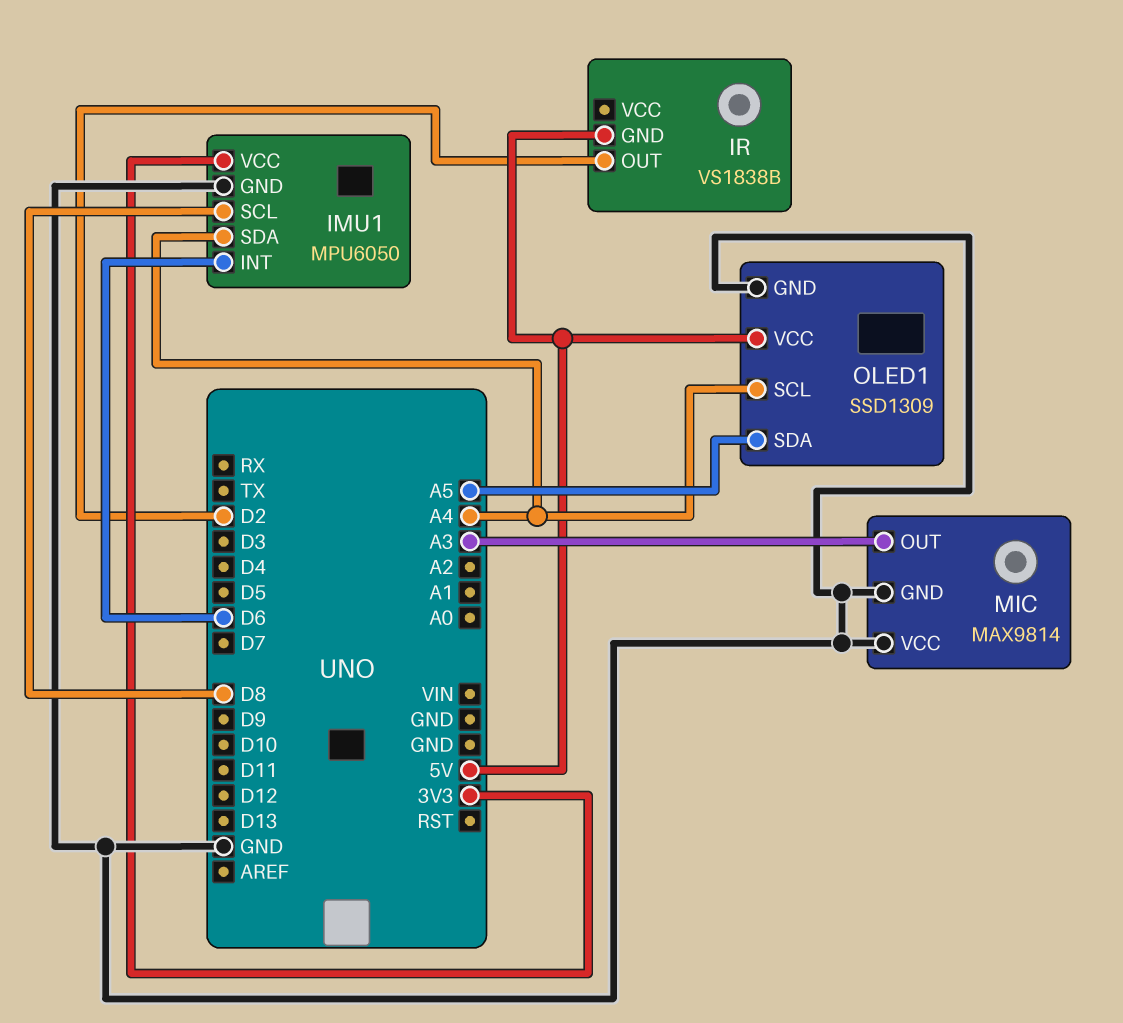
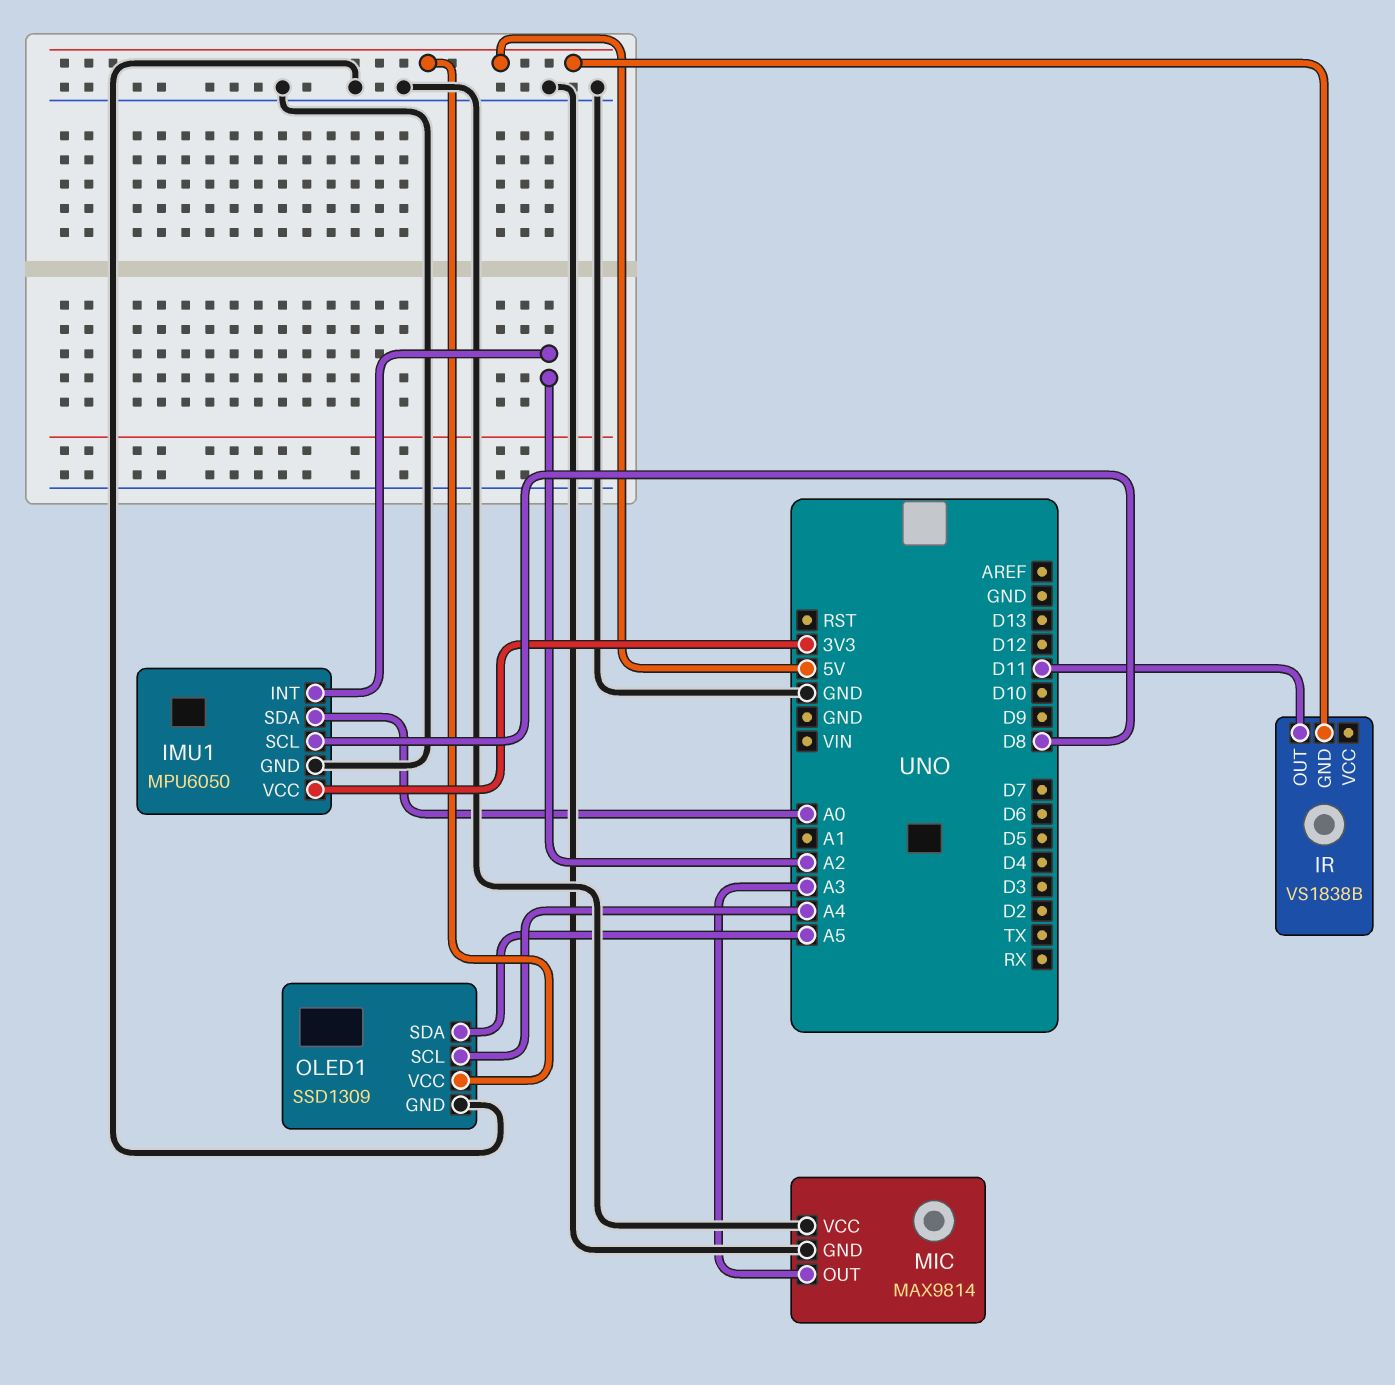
IMU1 pin INT: D6 -> A2
IMU1 pin SDA: A4 -> A0
IR pin OUT: D2 -> D11

